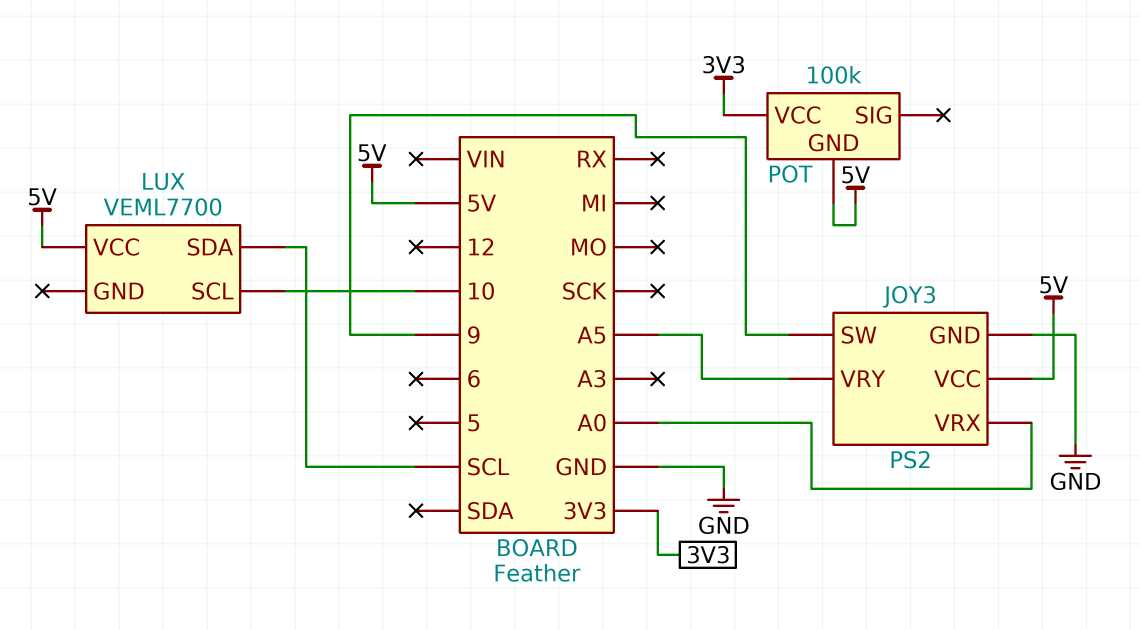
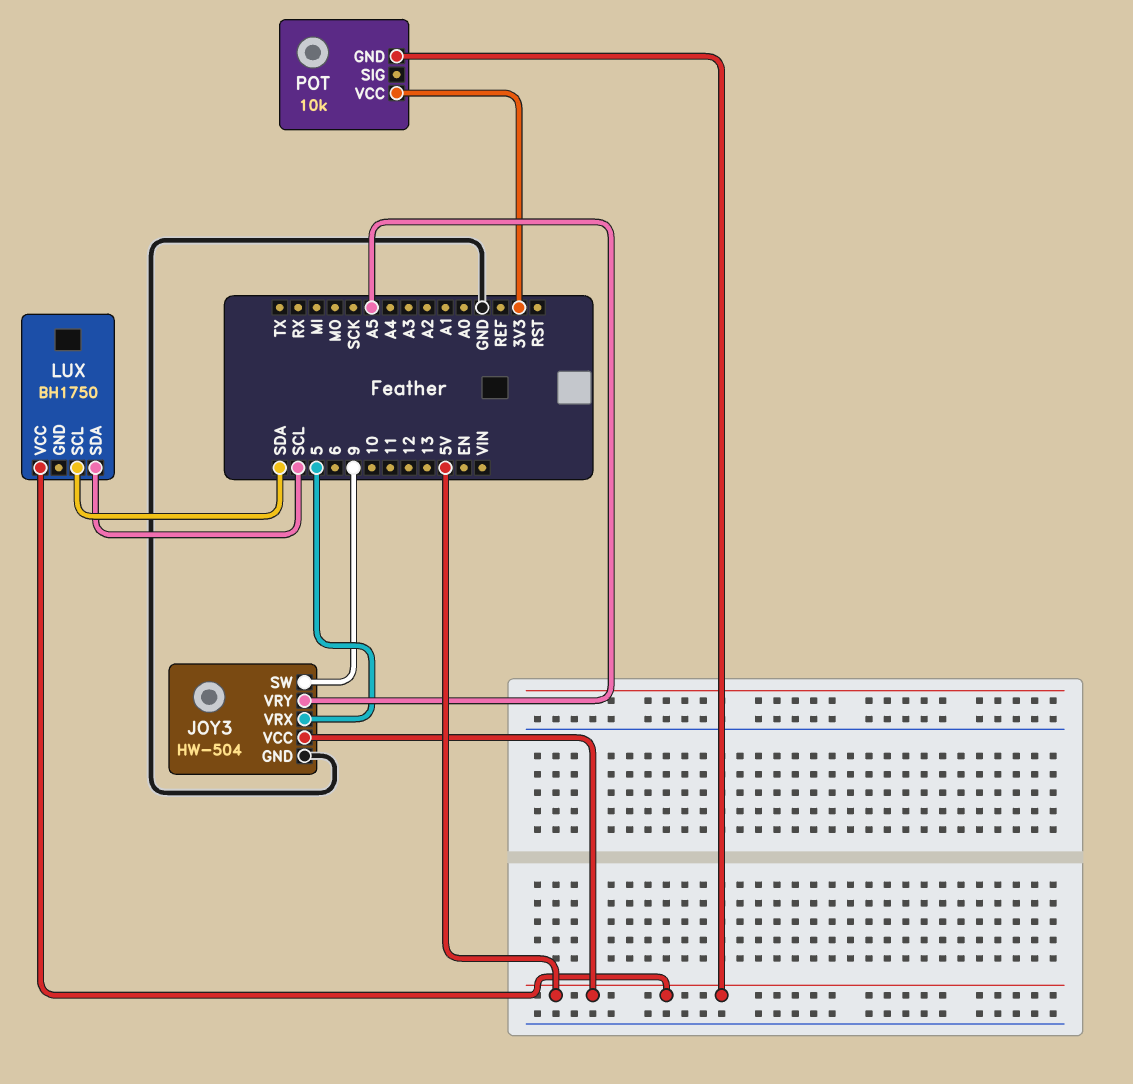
JOY3: PS2 -> HW-504
JOY3 pin VRX: A0 -> 5
LUX: VEML7700 -> BH1750
LUX pin SCL: 10 -> SDA
POT: 100k -> 10k

